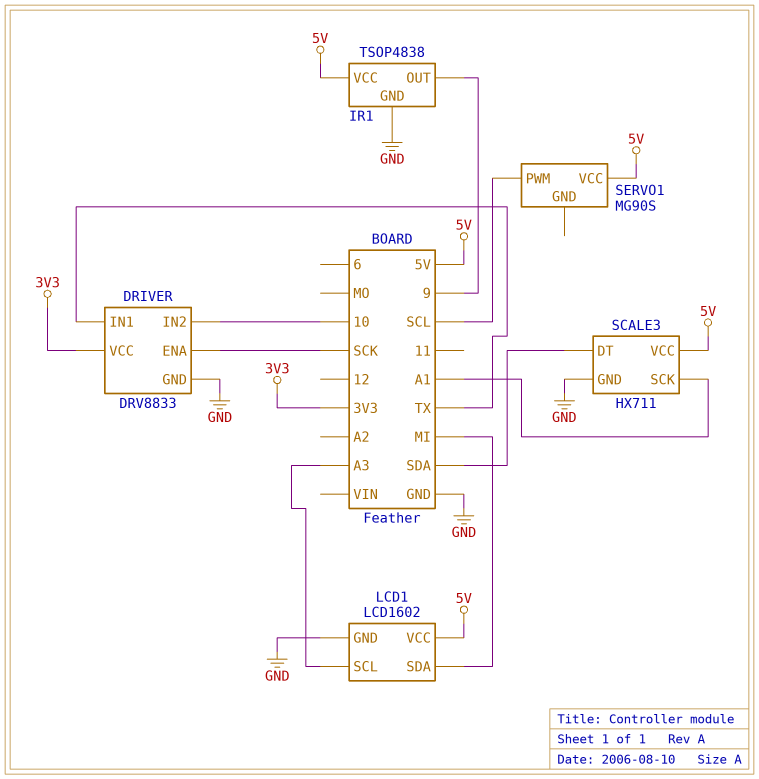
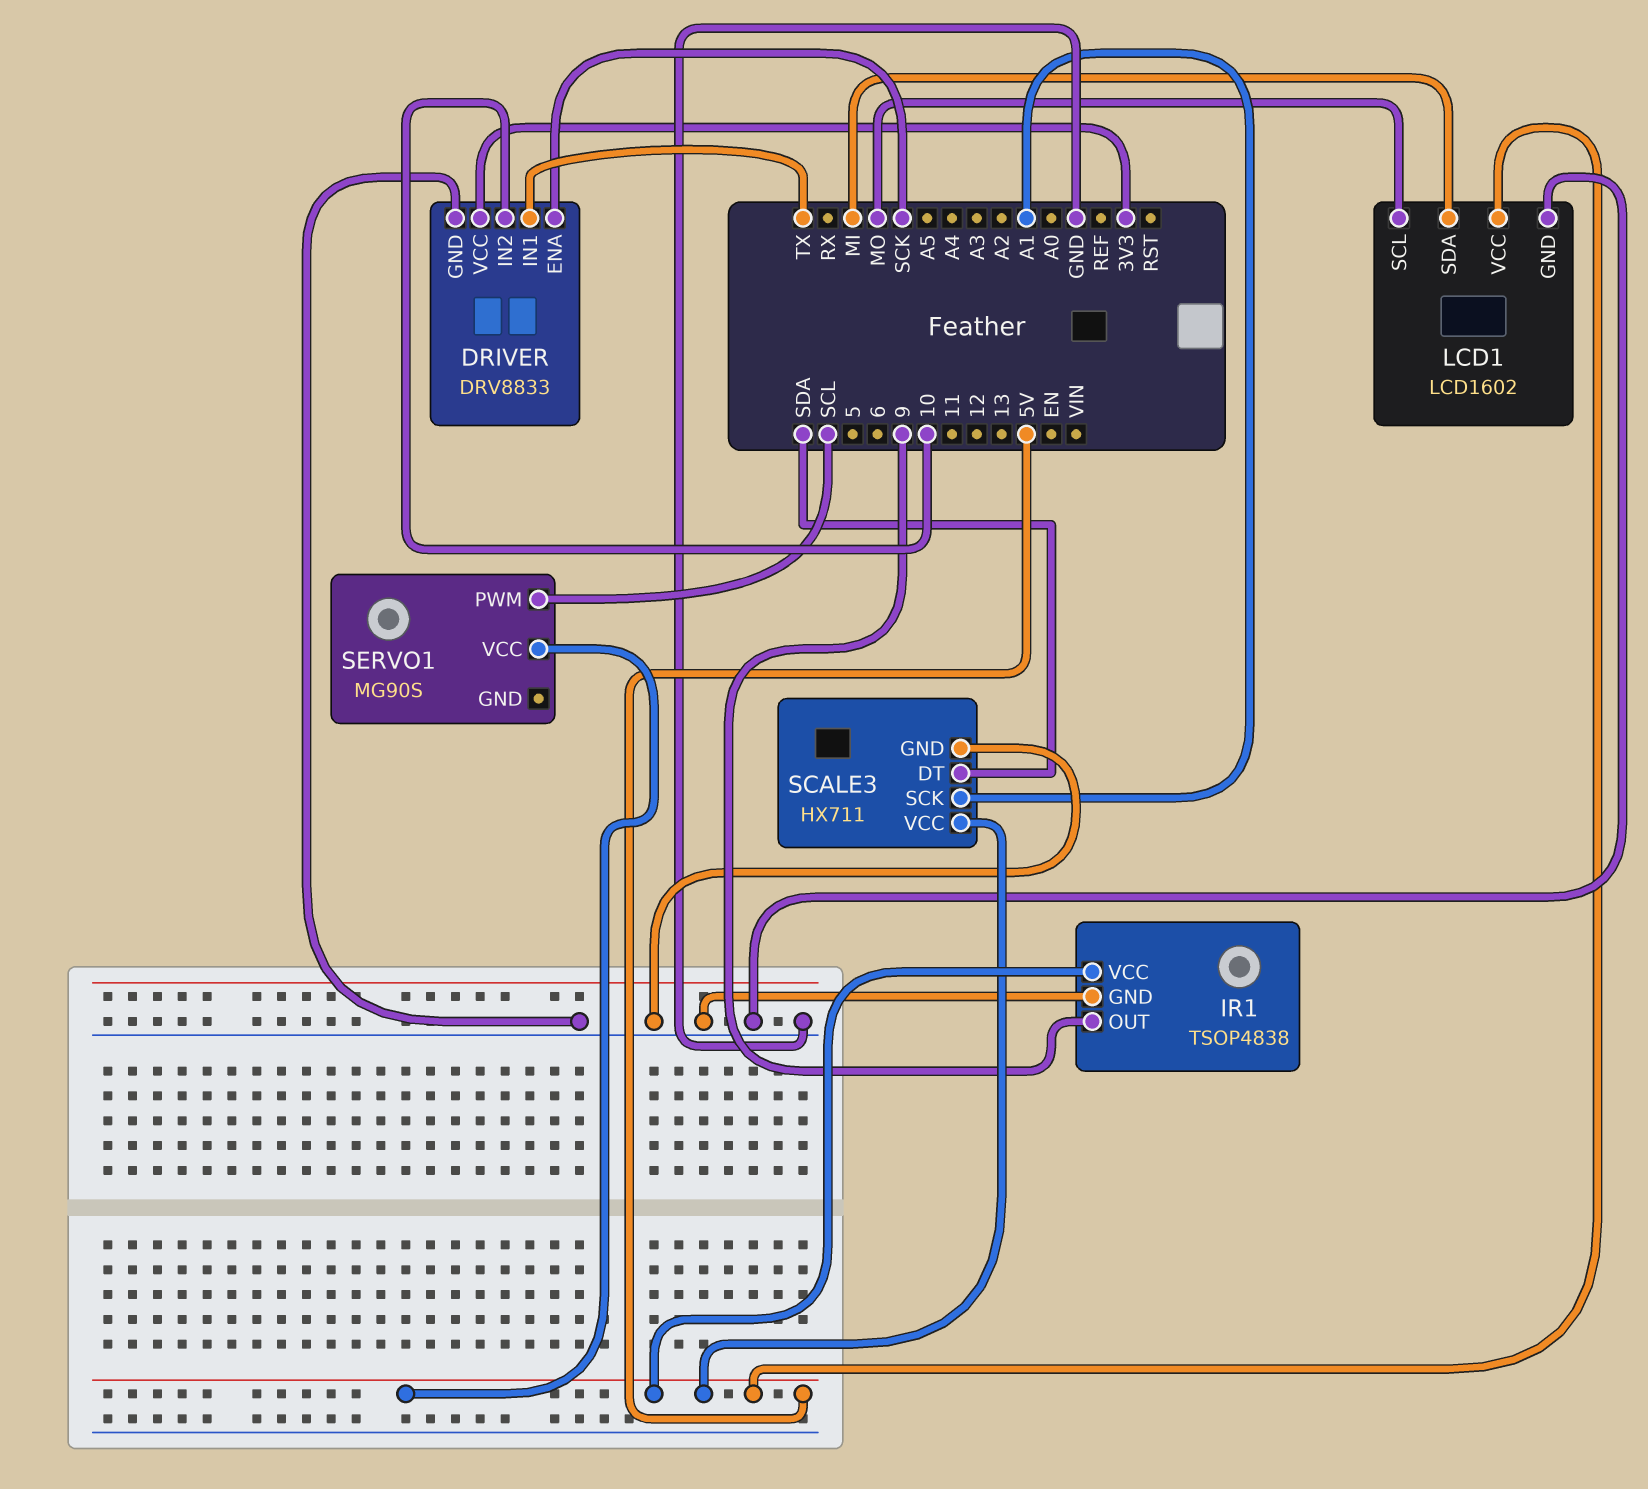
LCD1 pin SCL: A3 -> MO

